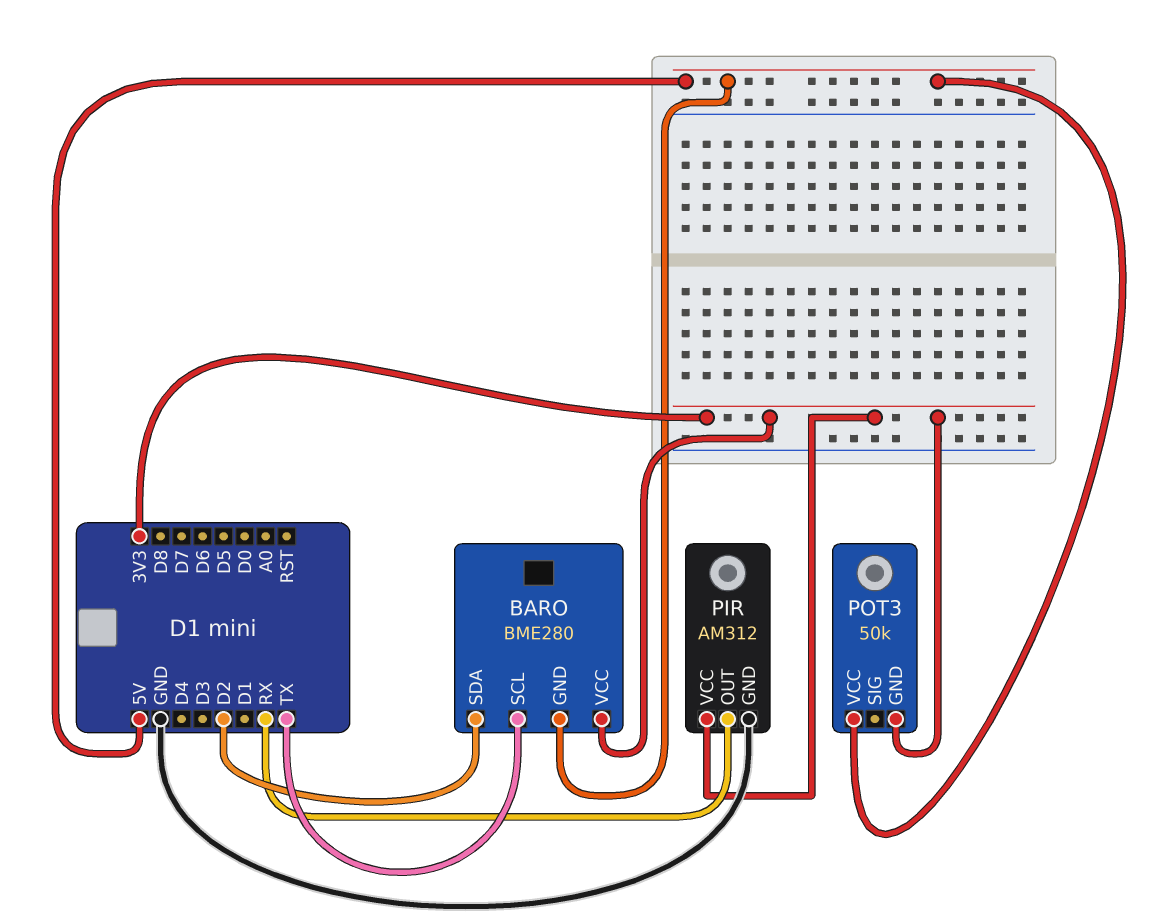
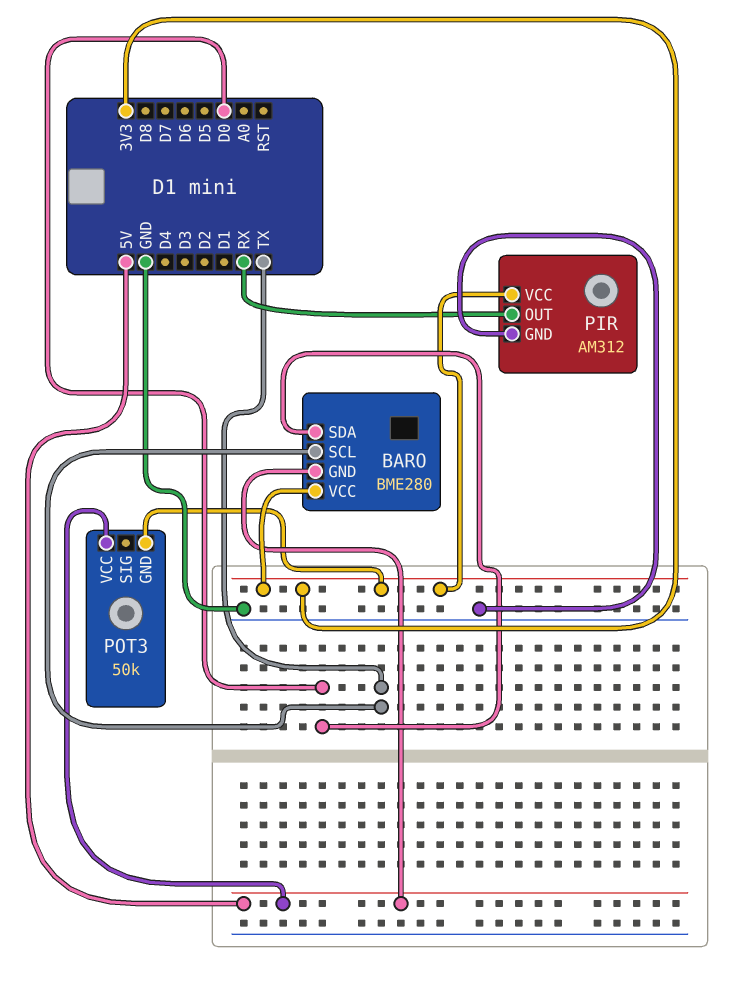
BARO pin SDA: D2 -> D0

